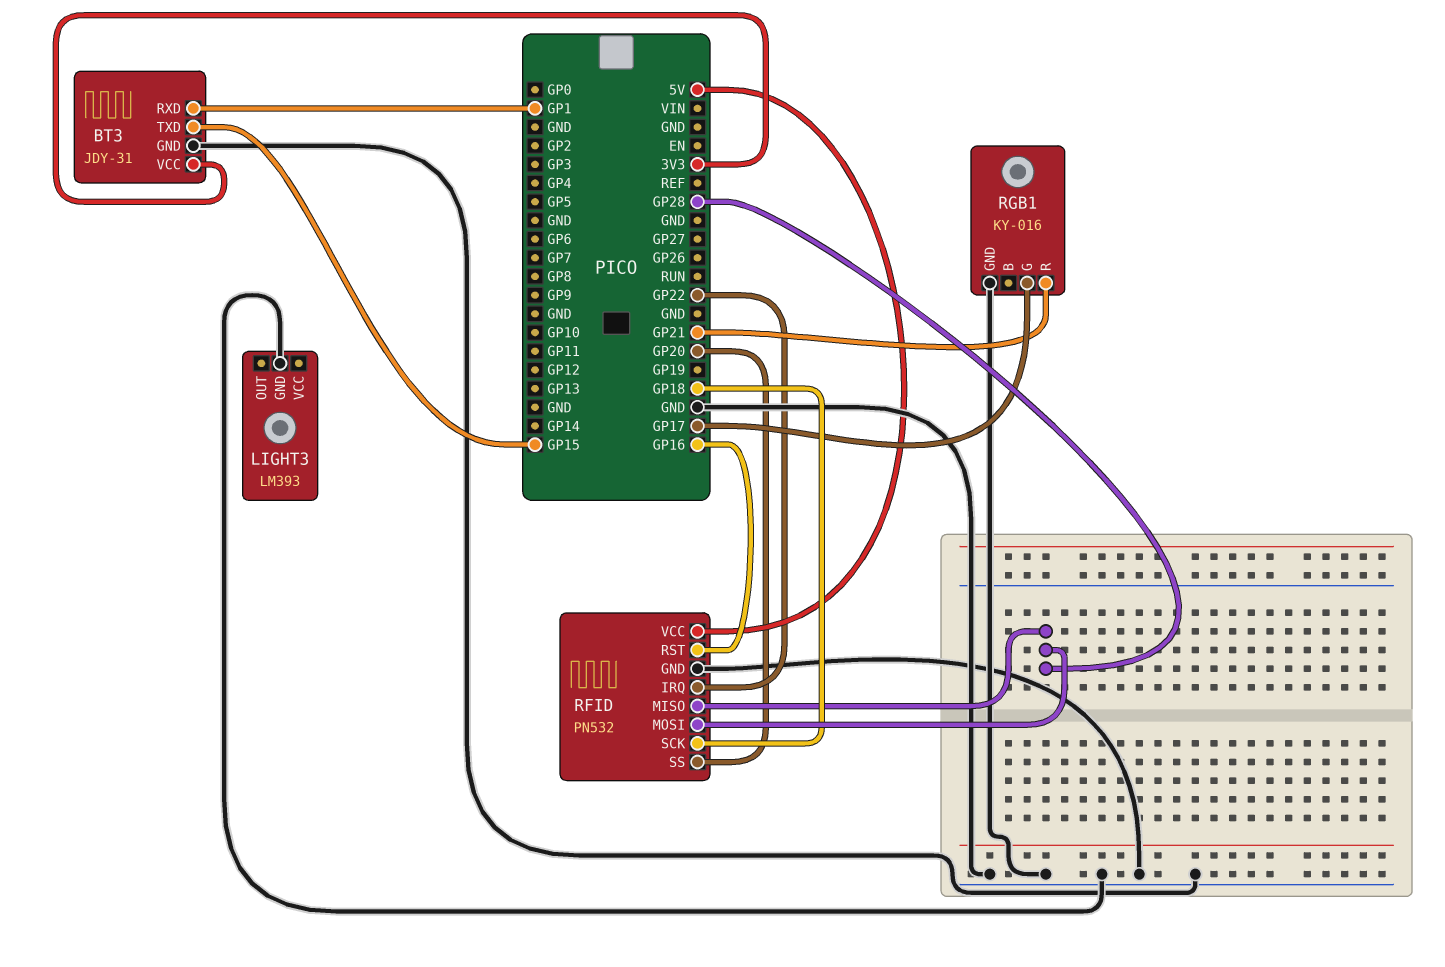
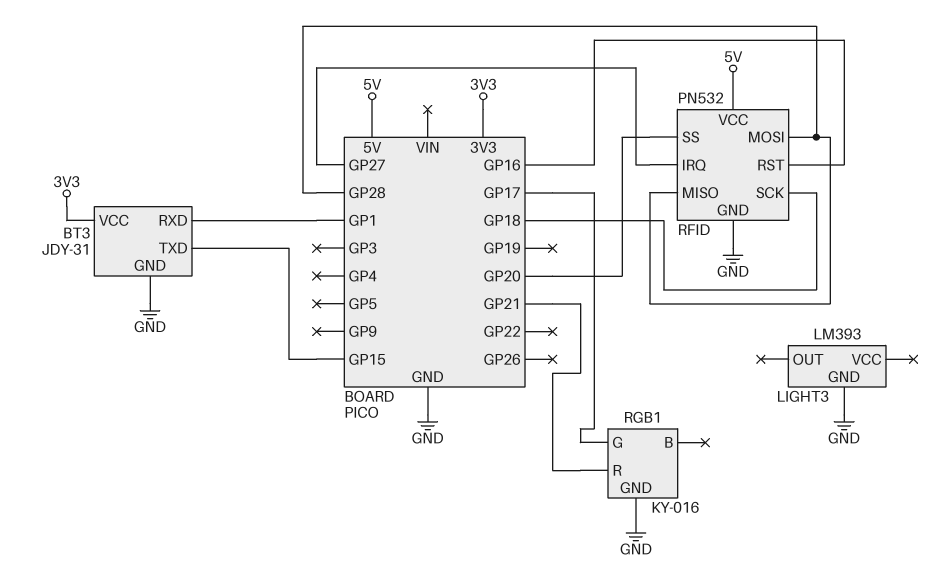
RFID pin IRQ: GP22 -> GP27

